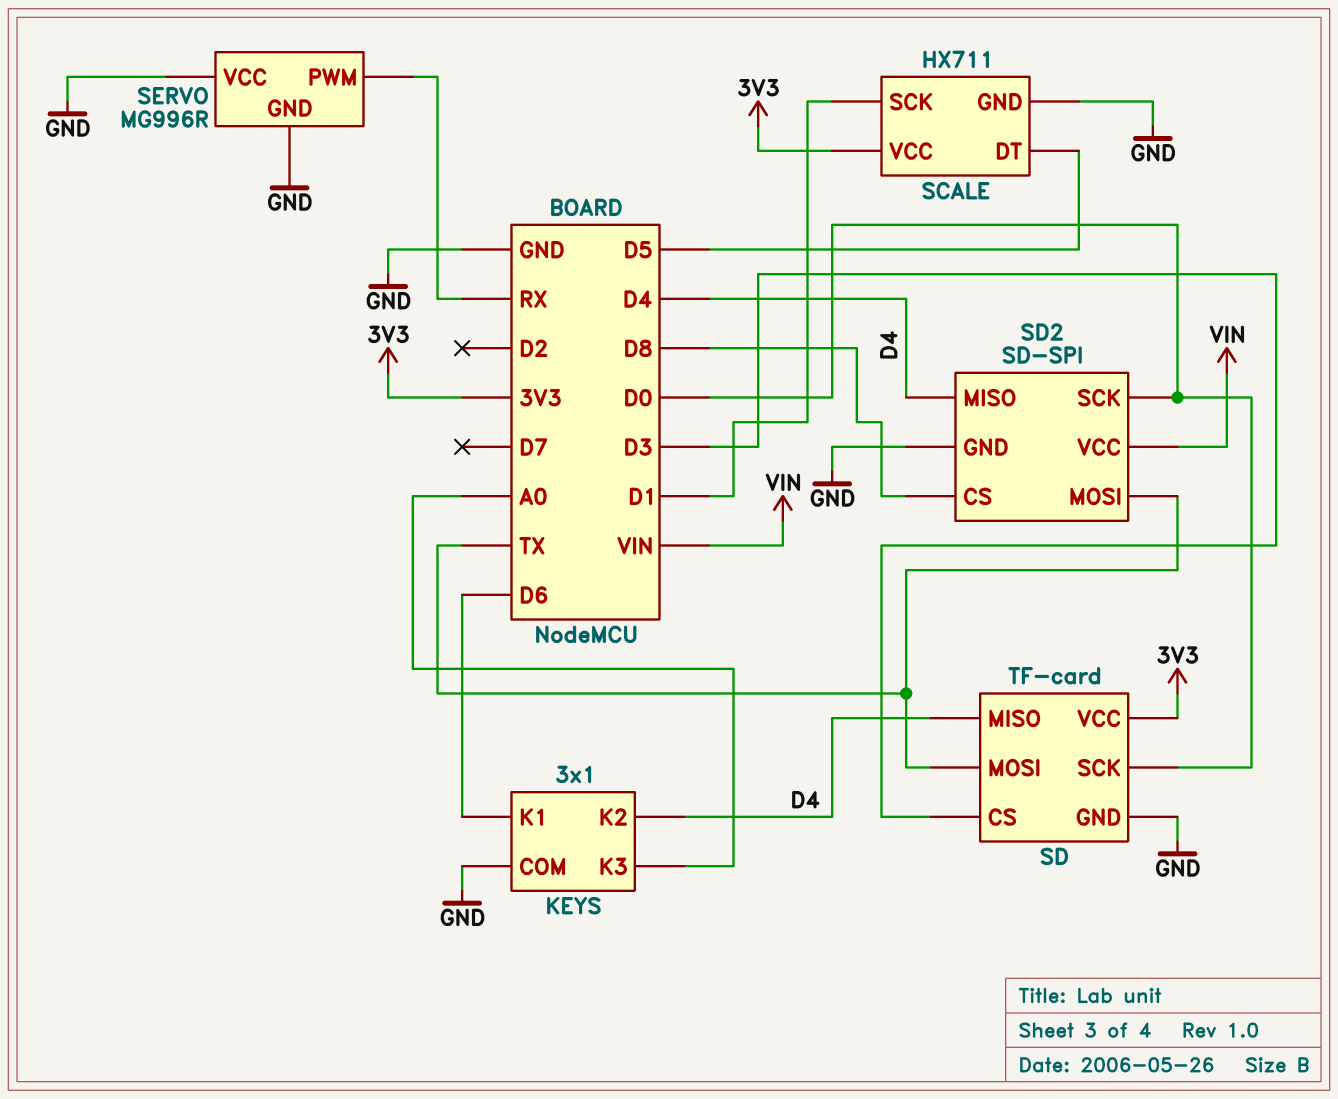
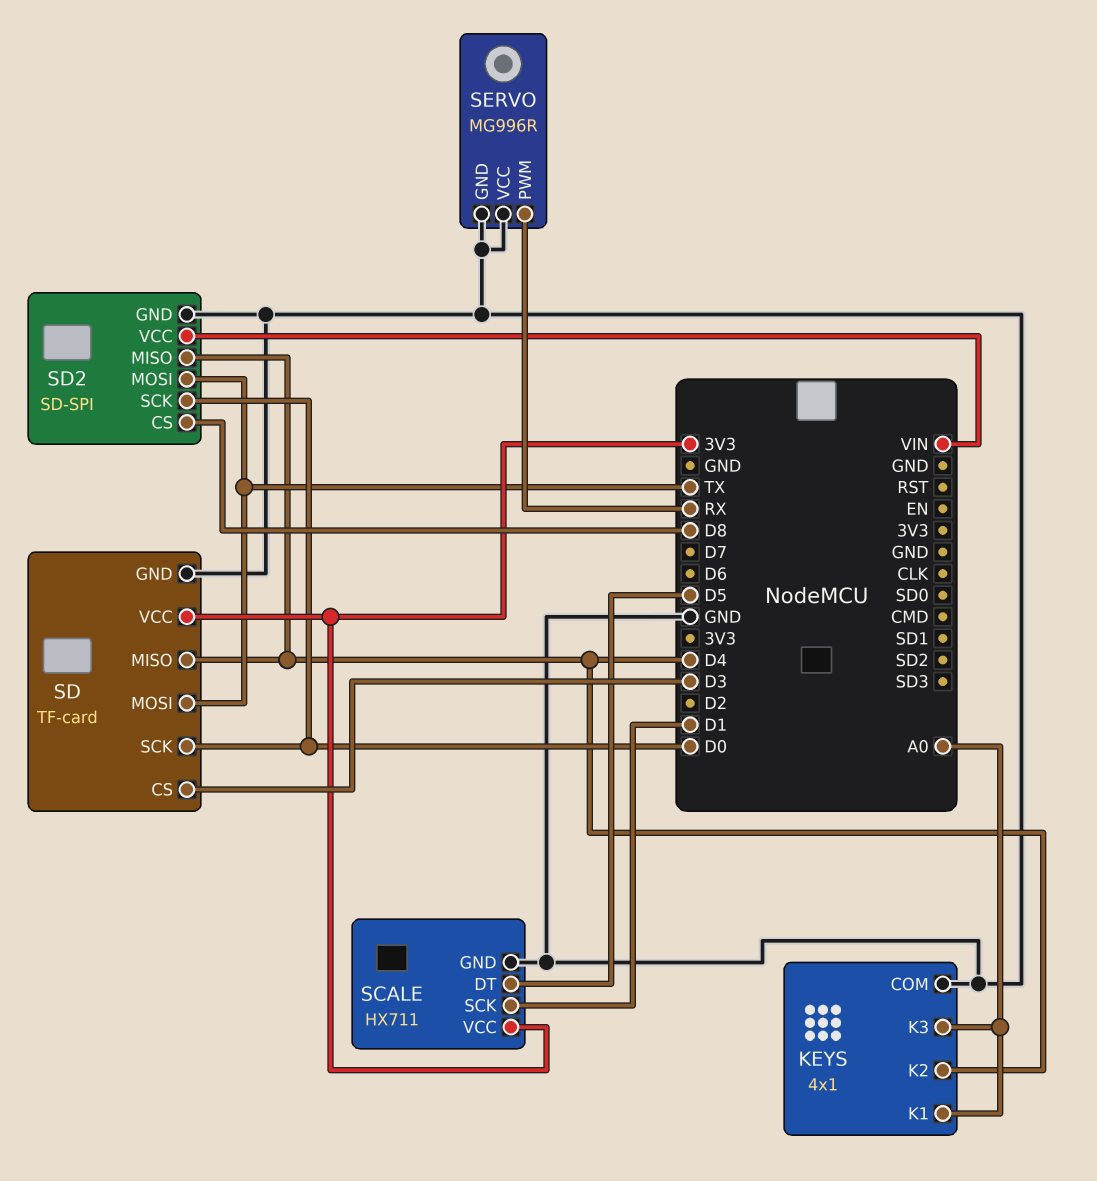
KEYS: 3x1 -> 4x1
KEYS pin K1: D6 -> A0

